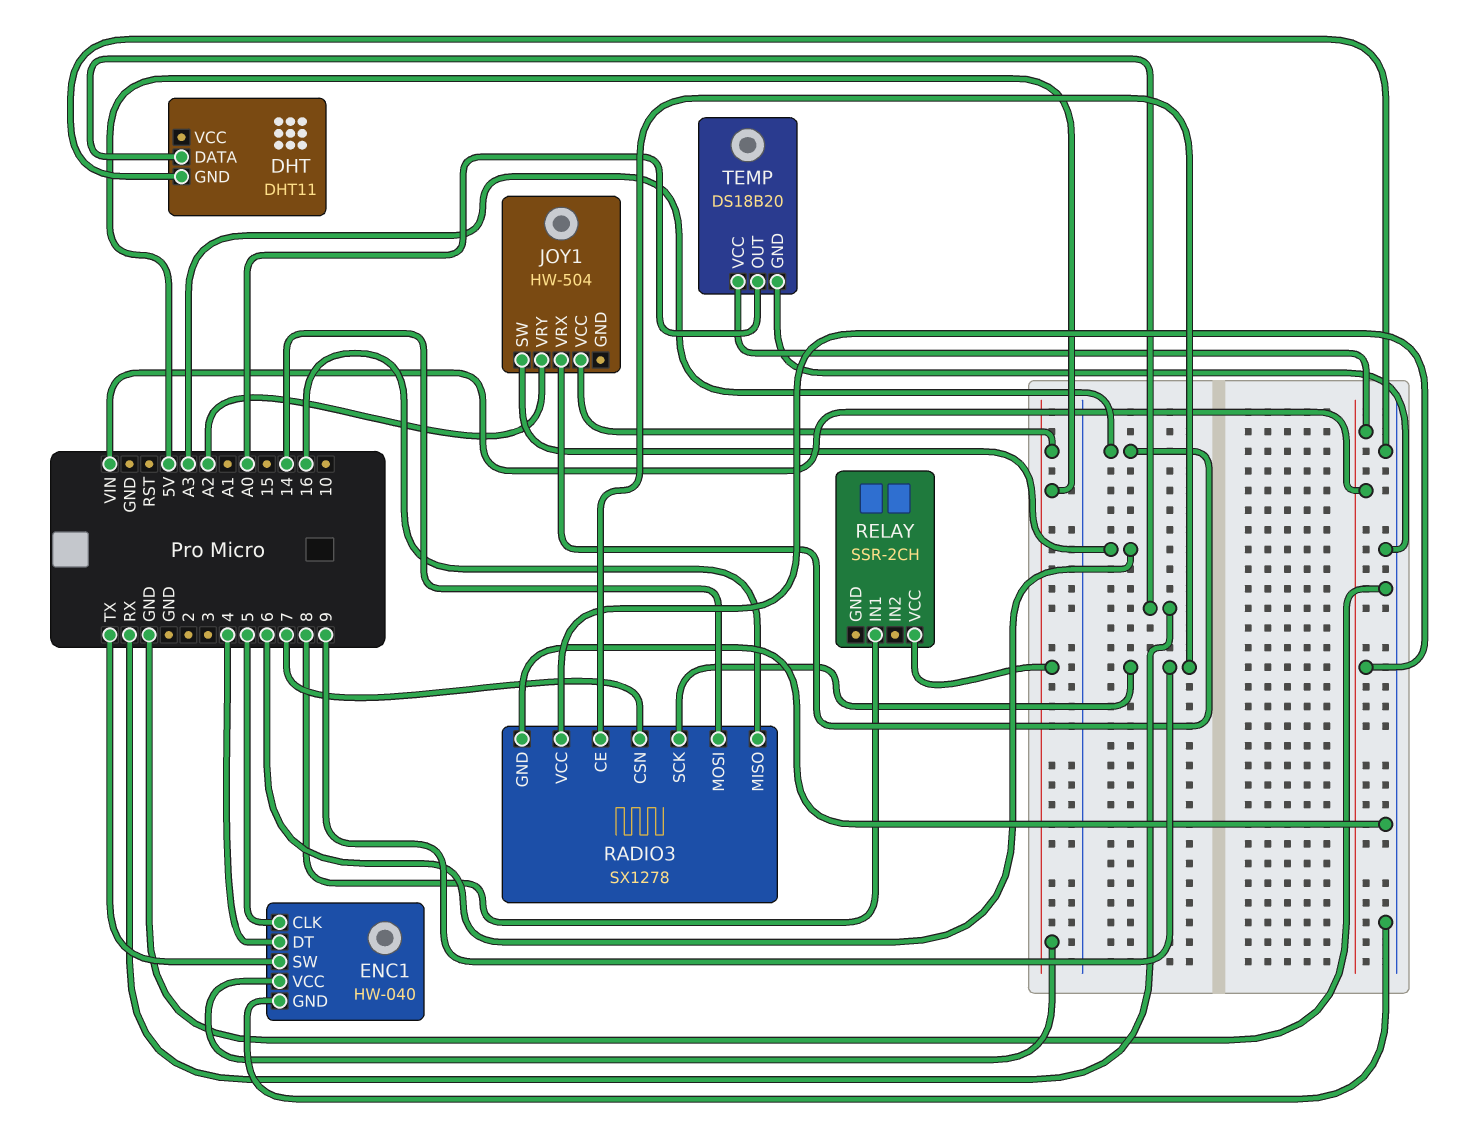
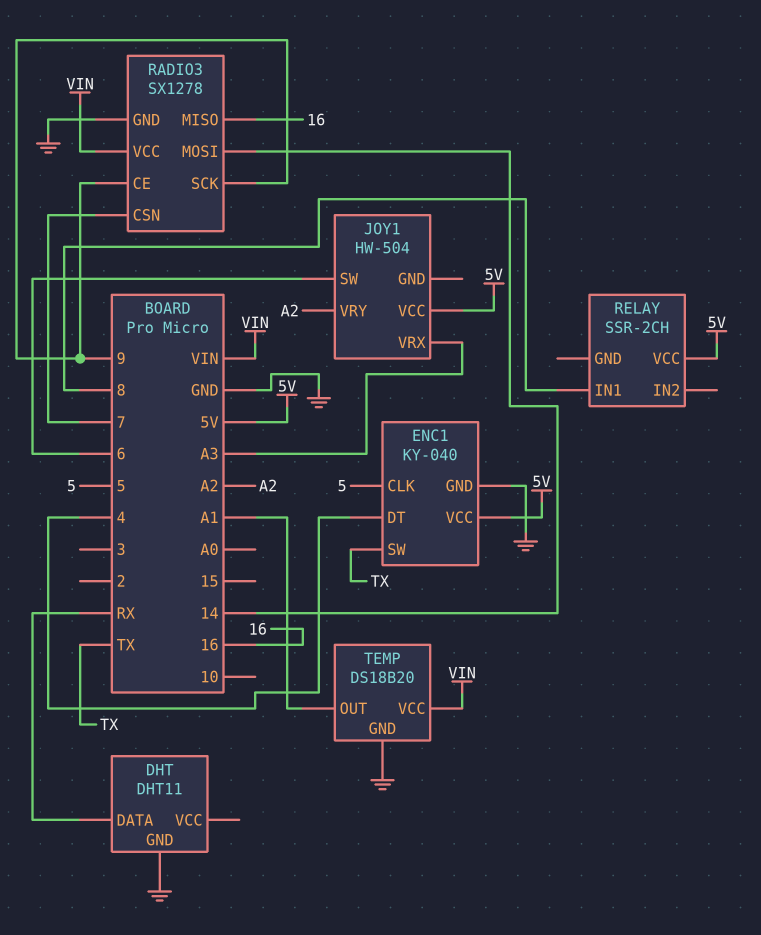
ENC1: HW-040 -> KY-040
TEMP pin OUT: A0 -> A1

